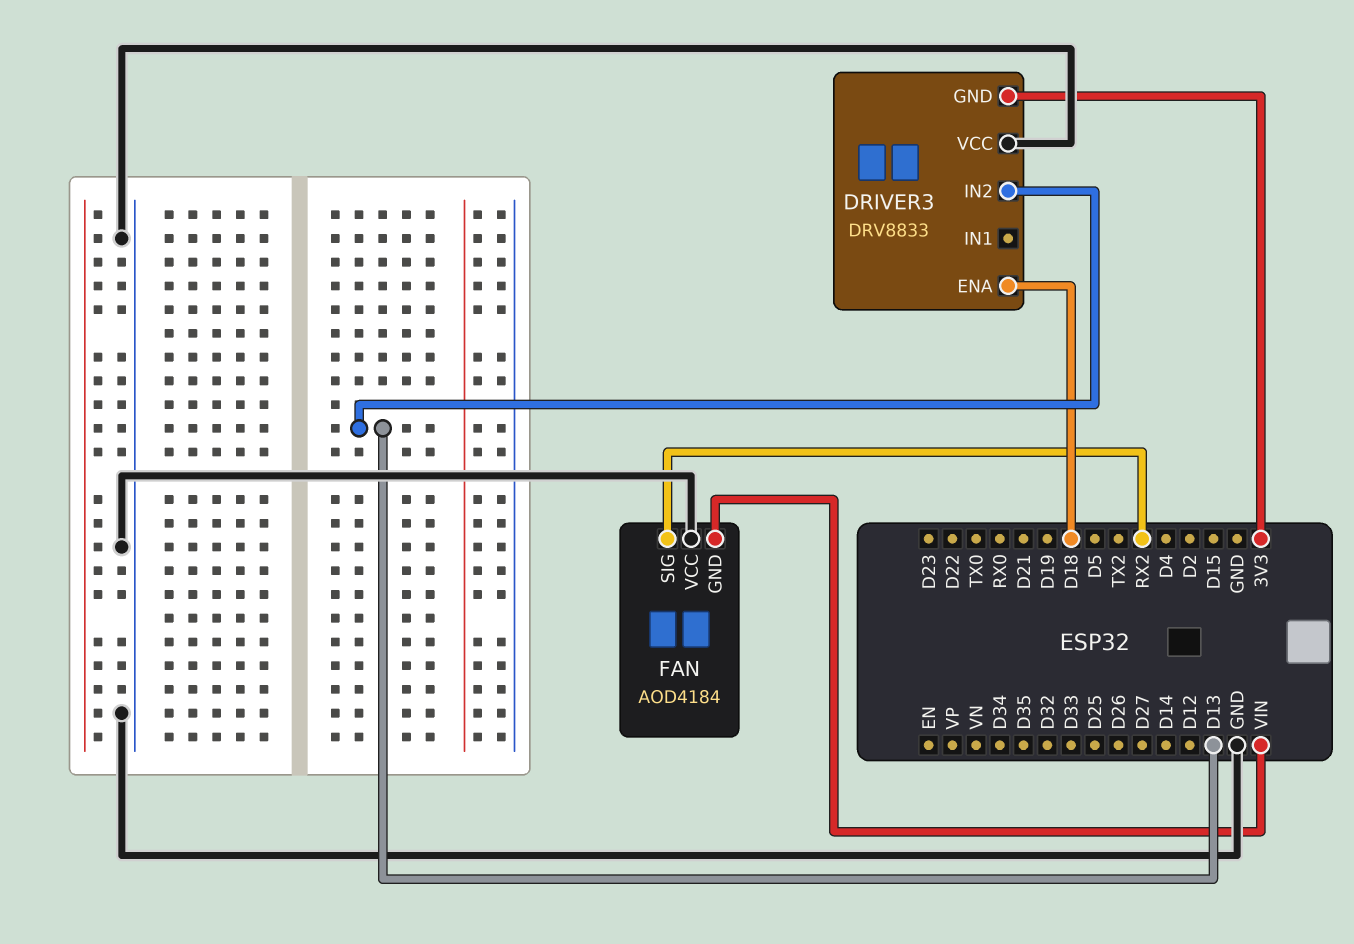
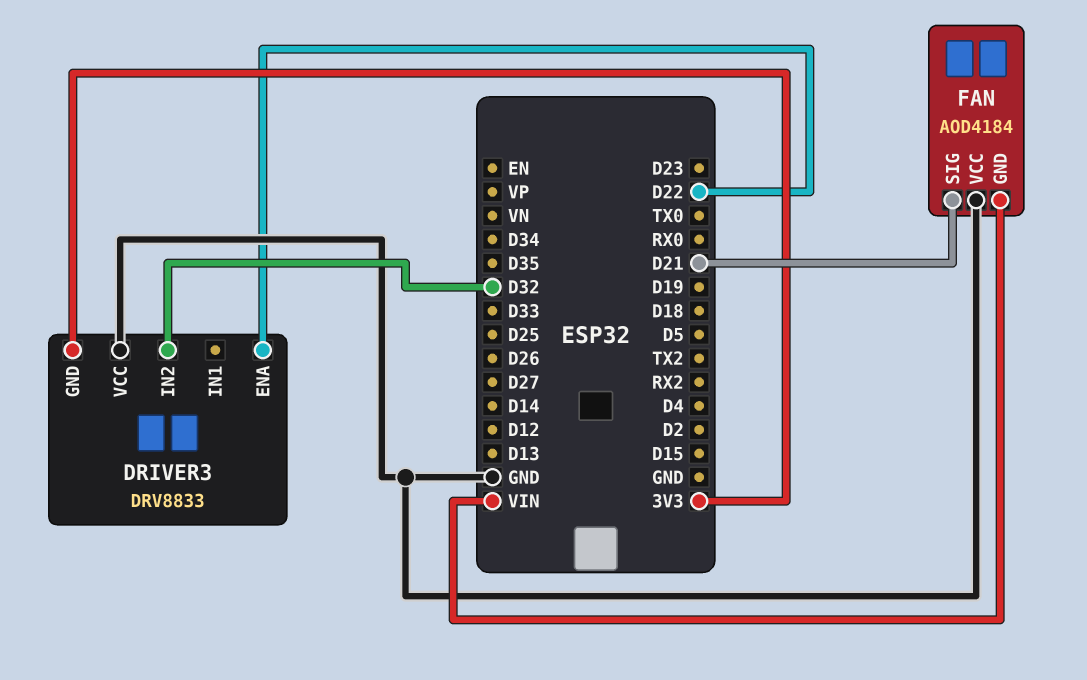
DRIVER3 pin ENA: D18 -> D22
DRIVER3 pin IN2: D13 -> D32
FAN pin SIG: RX2 -> D21

